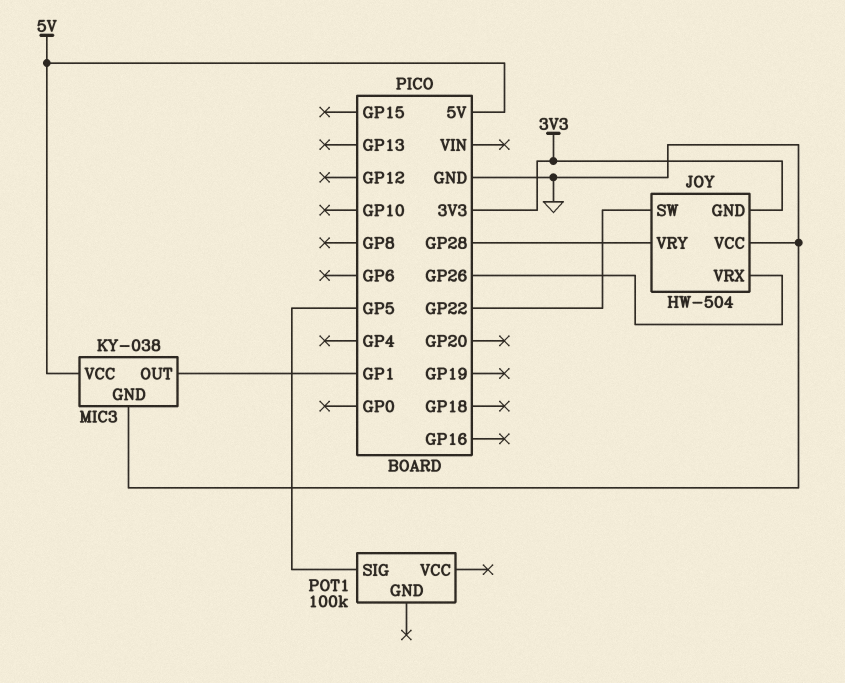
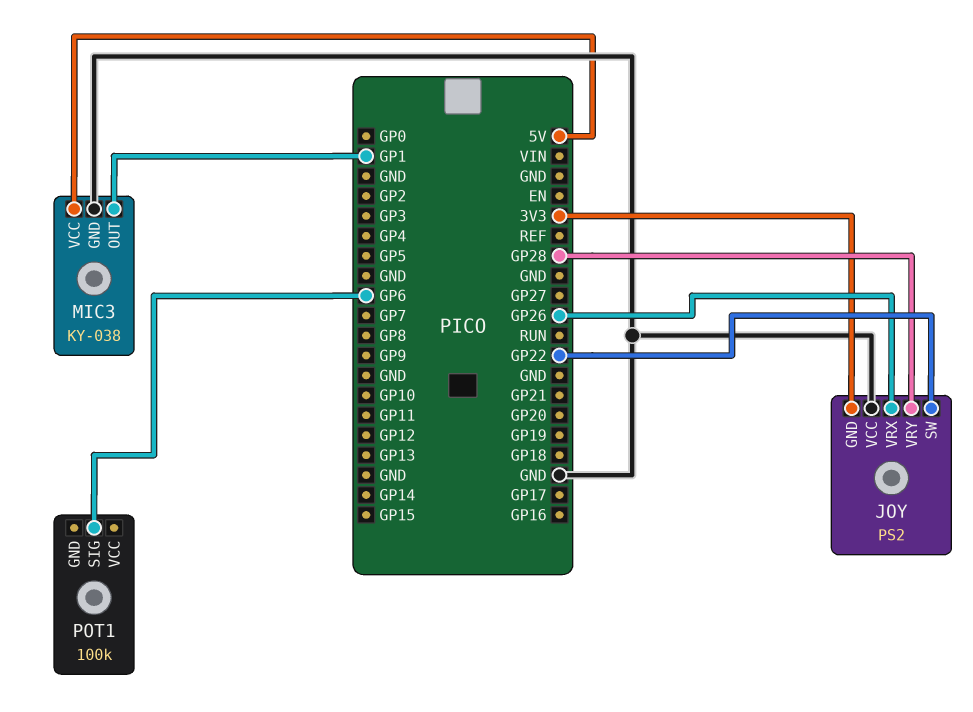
JOY: HW-504 -> PS2
POT1 pin SIG: GP5 -> GP6

